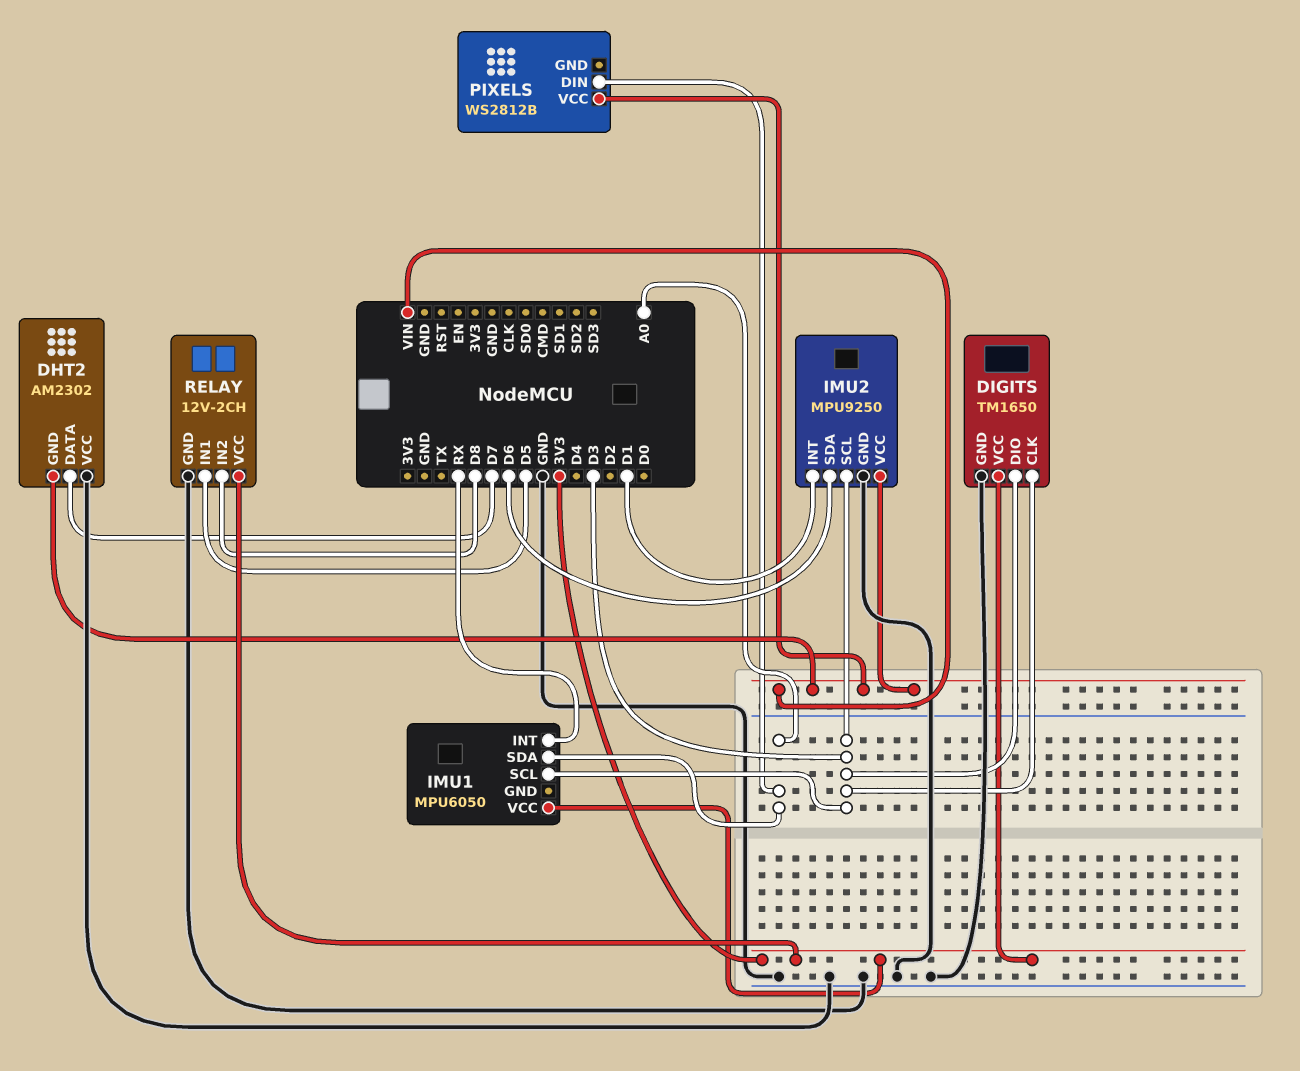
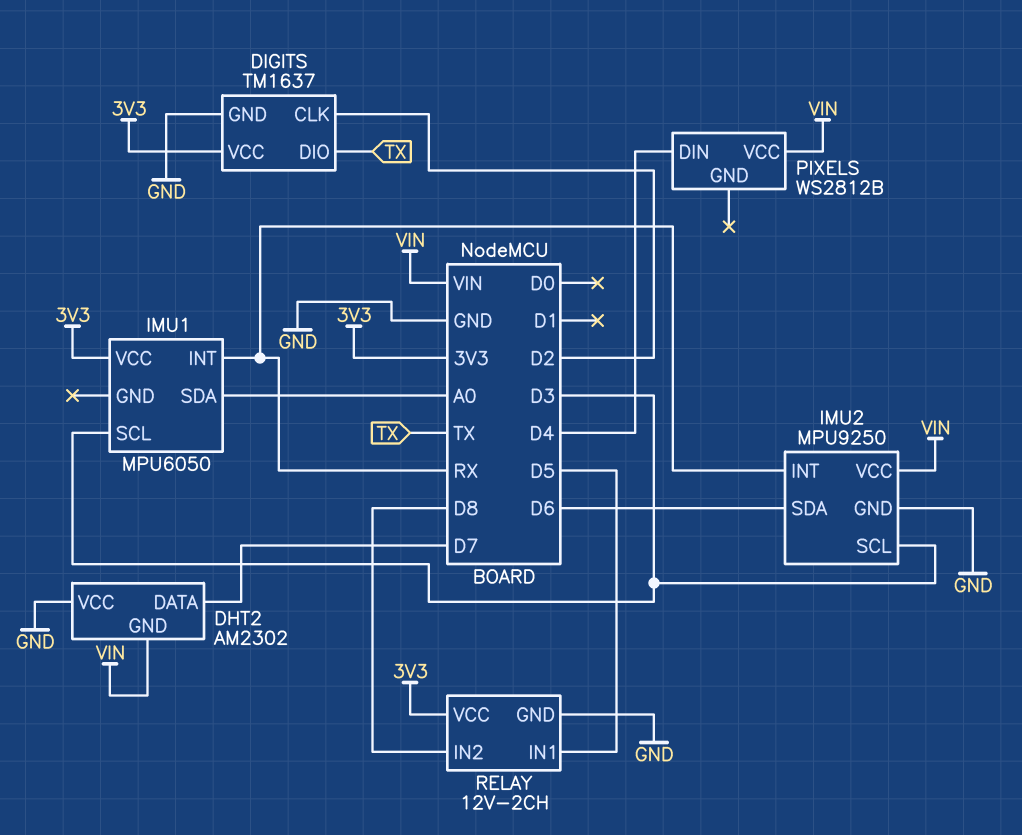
DIGITS: TM1650 -> TM1637
DIGITS pin CLK: D3 -> D2
DIGITS pin DIO: D3 -> TX
IMU2 pin INT: D1 -> RX
PIXELS pin DIN: A0 -> D4

